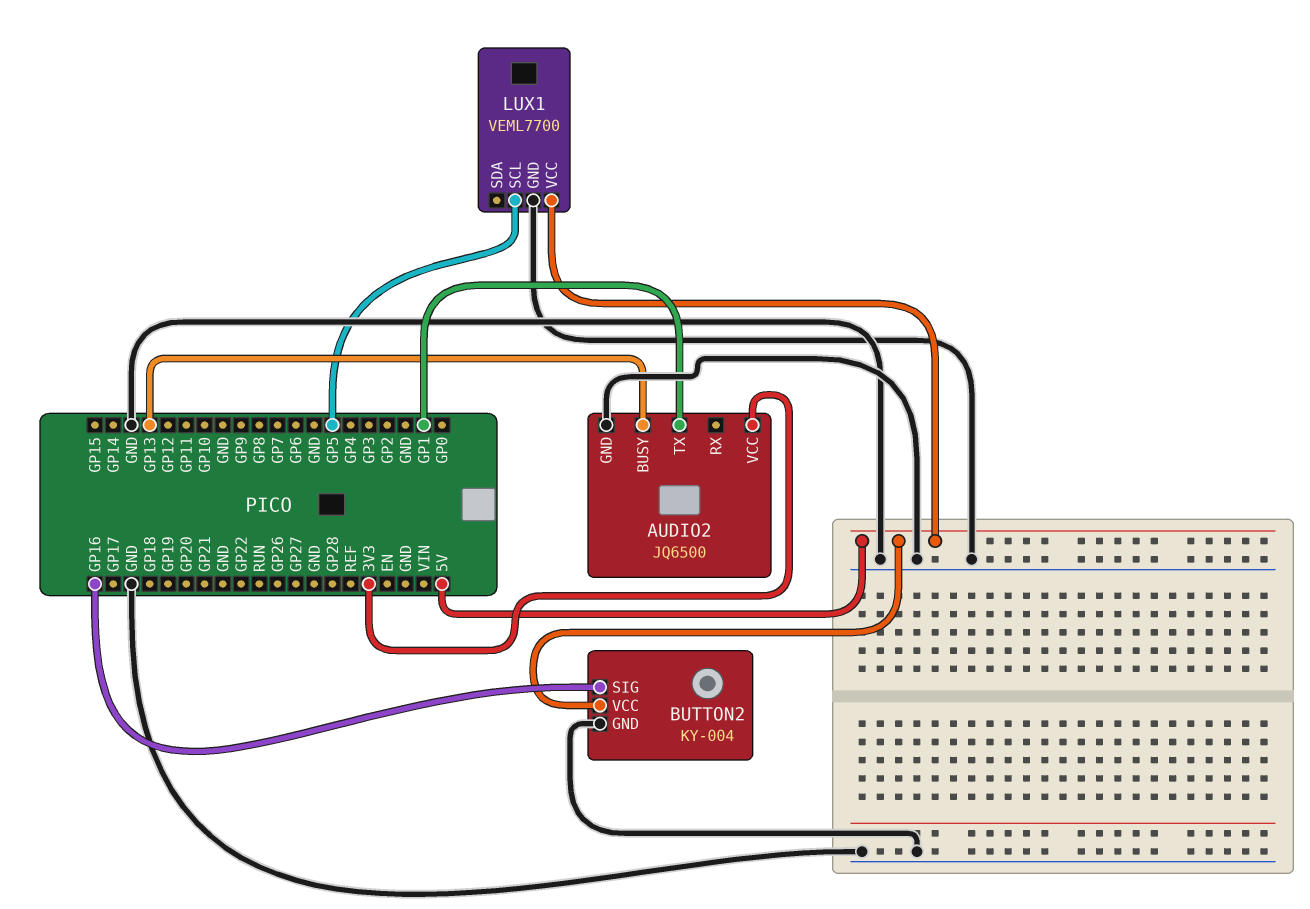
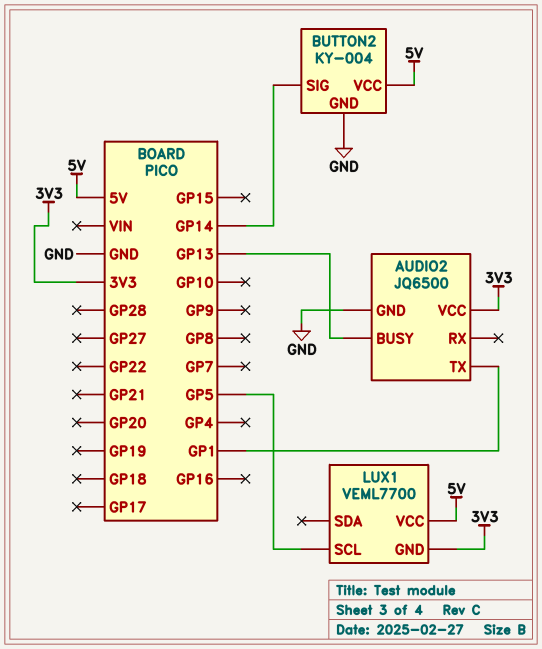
BUTTON2 pin SIG: GP16 -> GP14
LUX1 pin GND: GND -> 3V3

